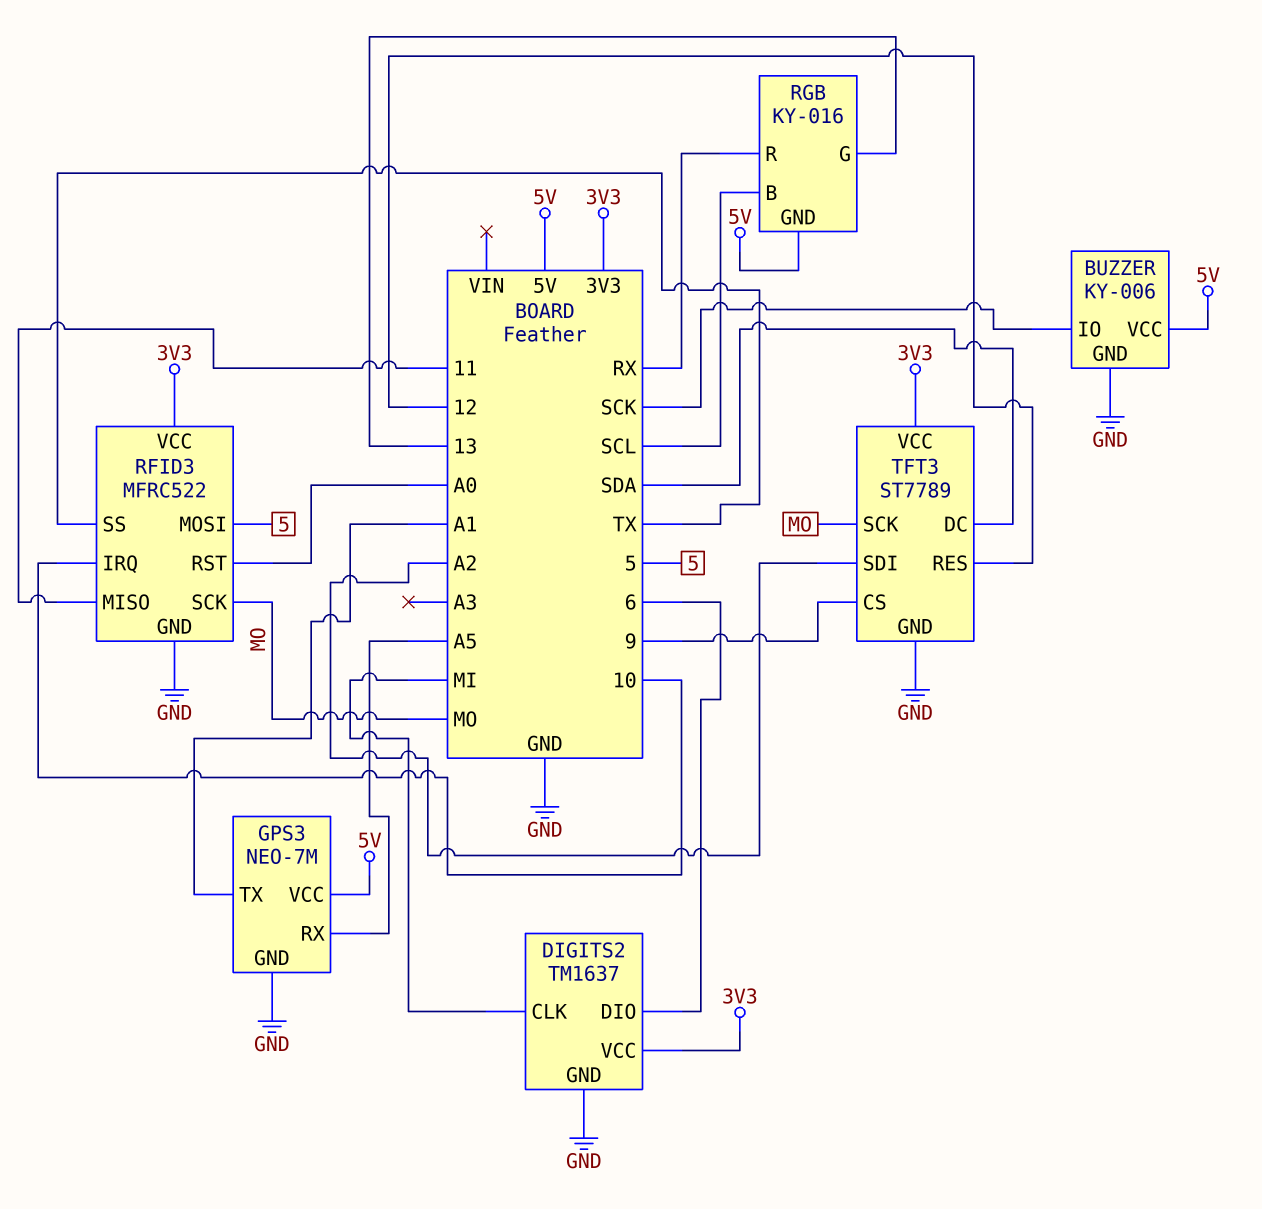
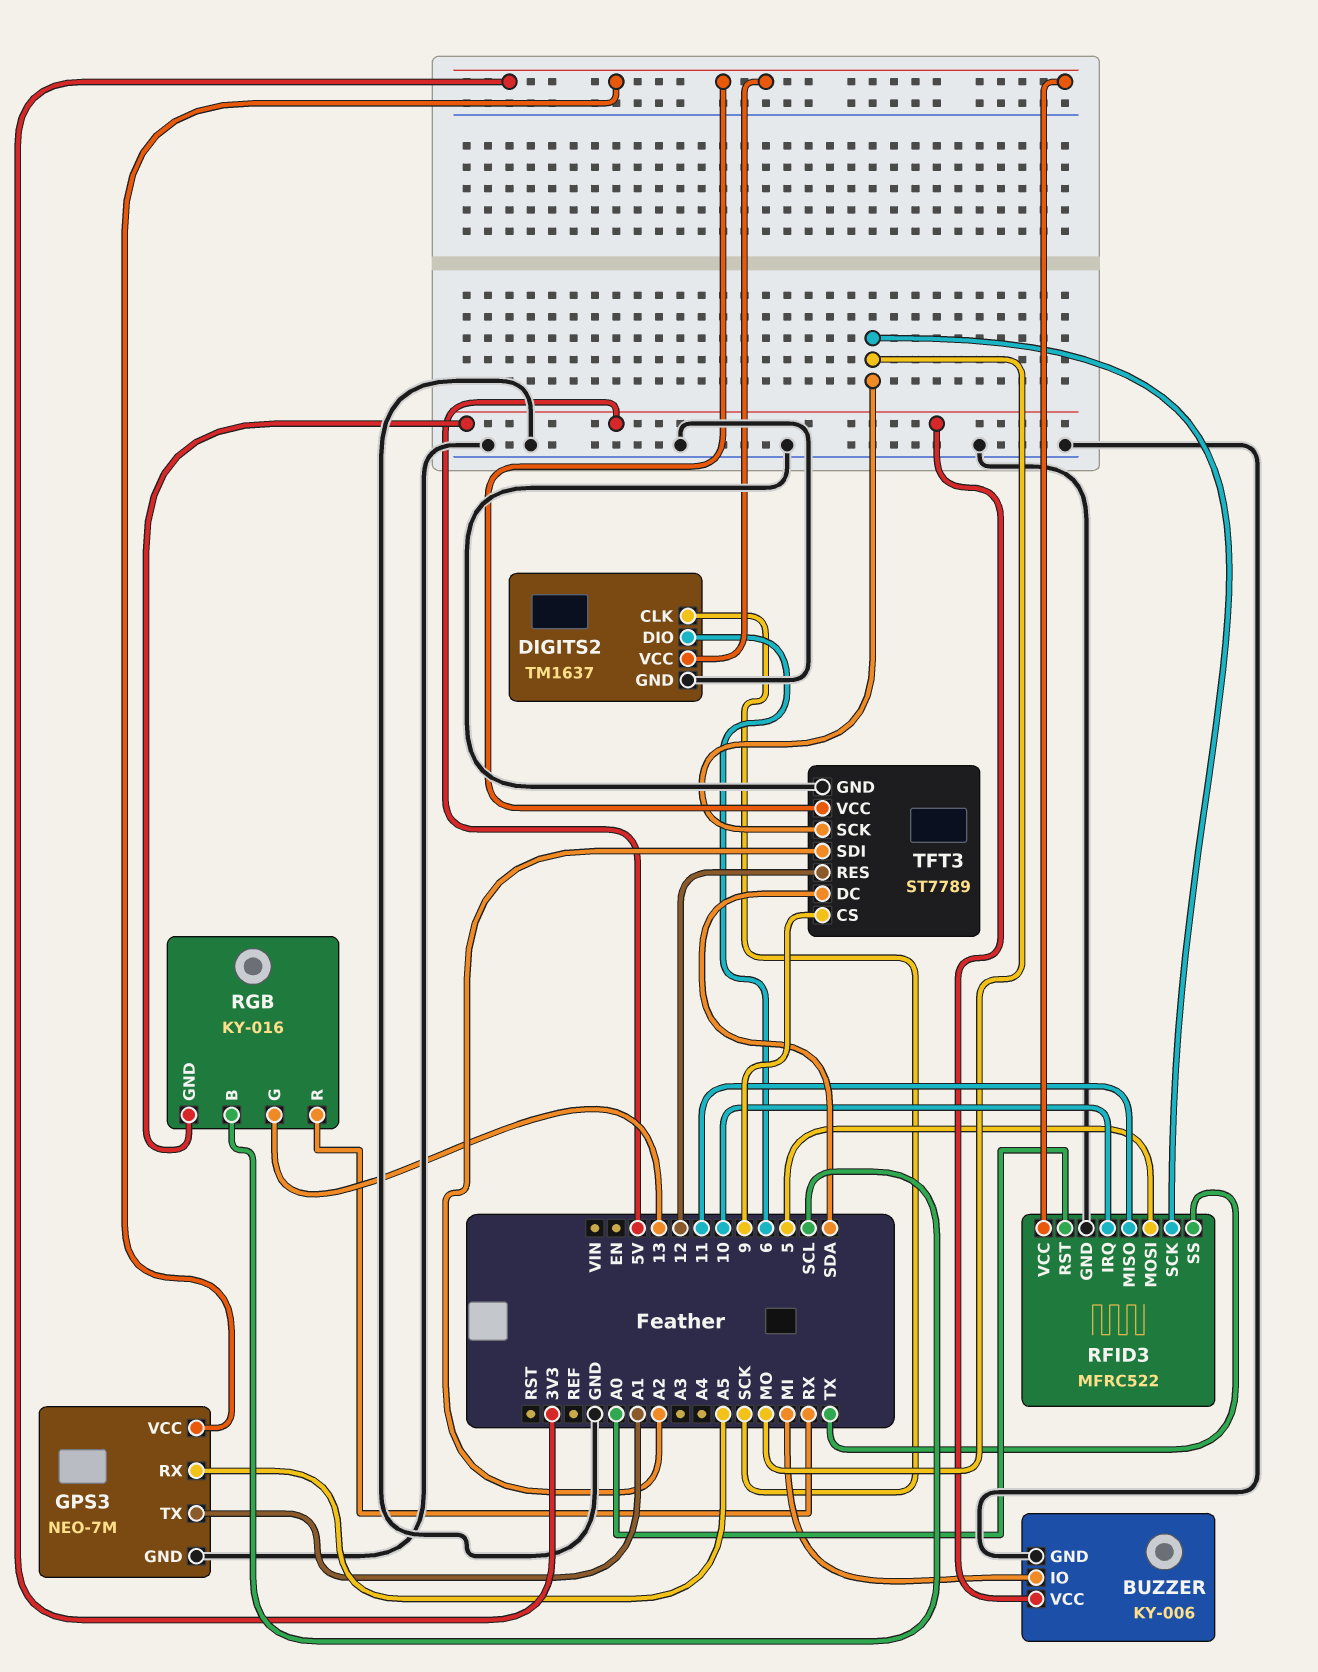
BUZZER pin IO: SCK -> MI
DIGITS2 pin CLK: MI -> SCK
GPS3 pin VCC: 5V -> 3V3

